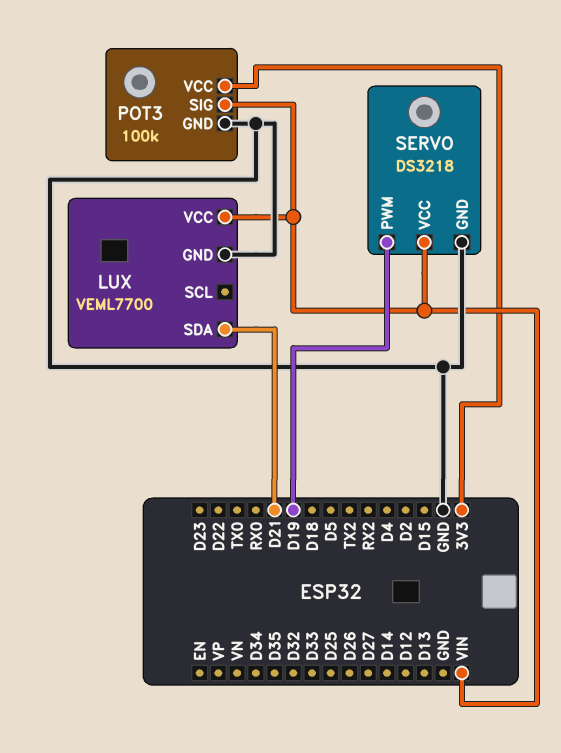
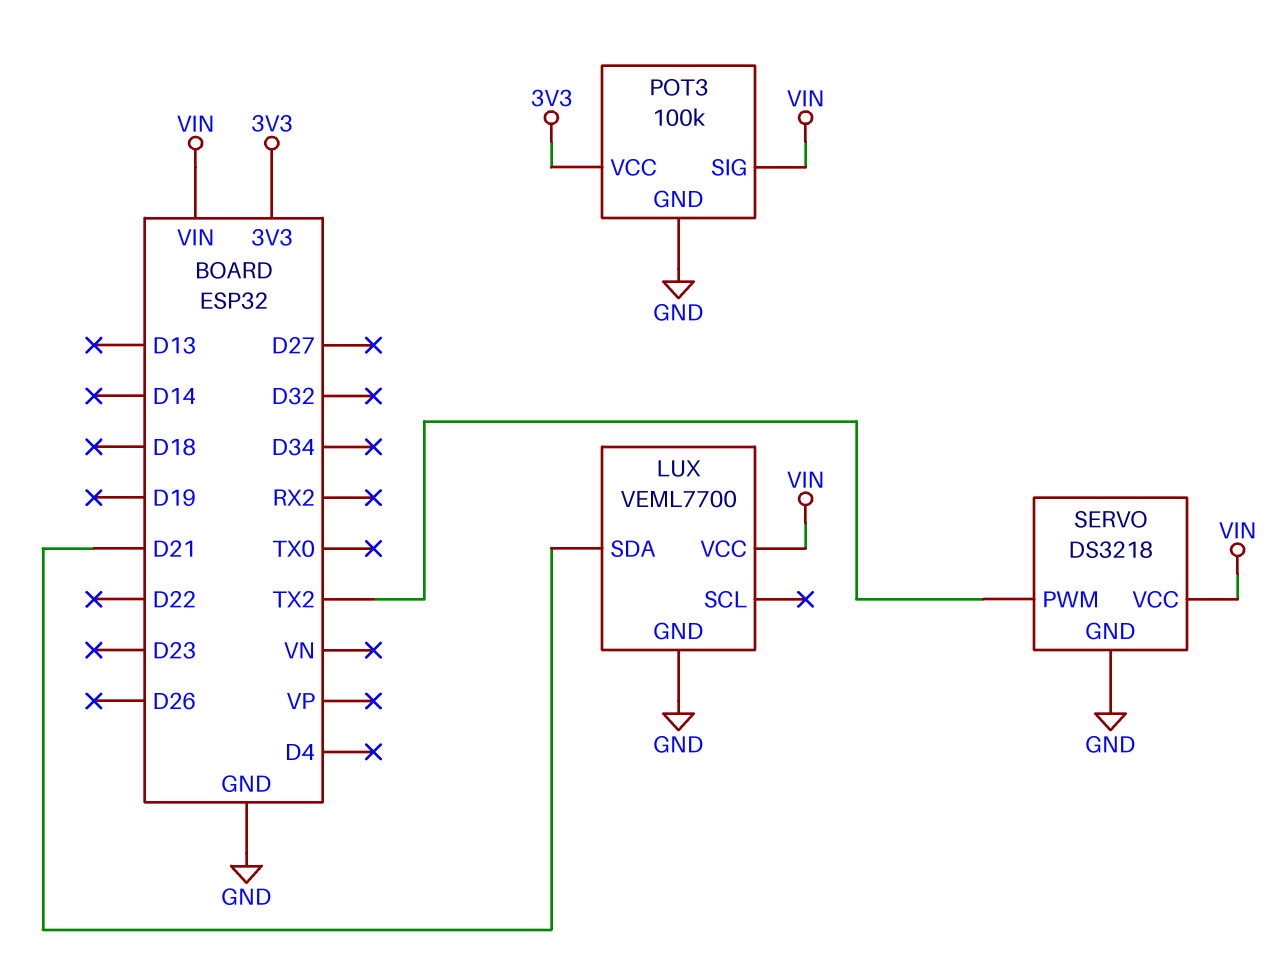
SERVO pin PWM: D19 -> TX2

